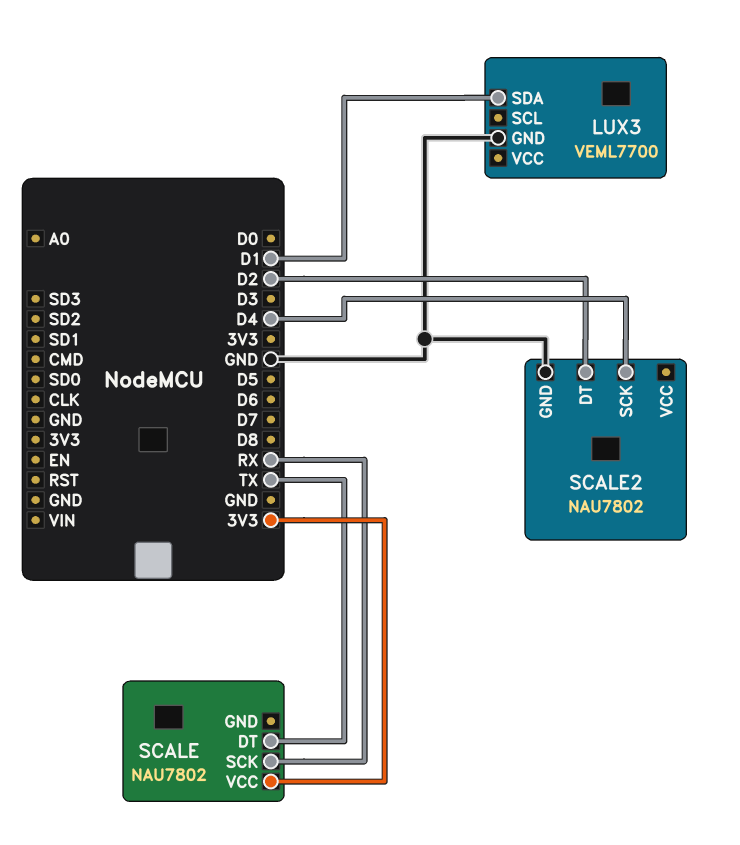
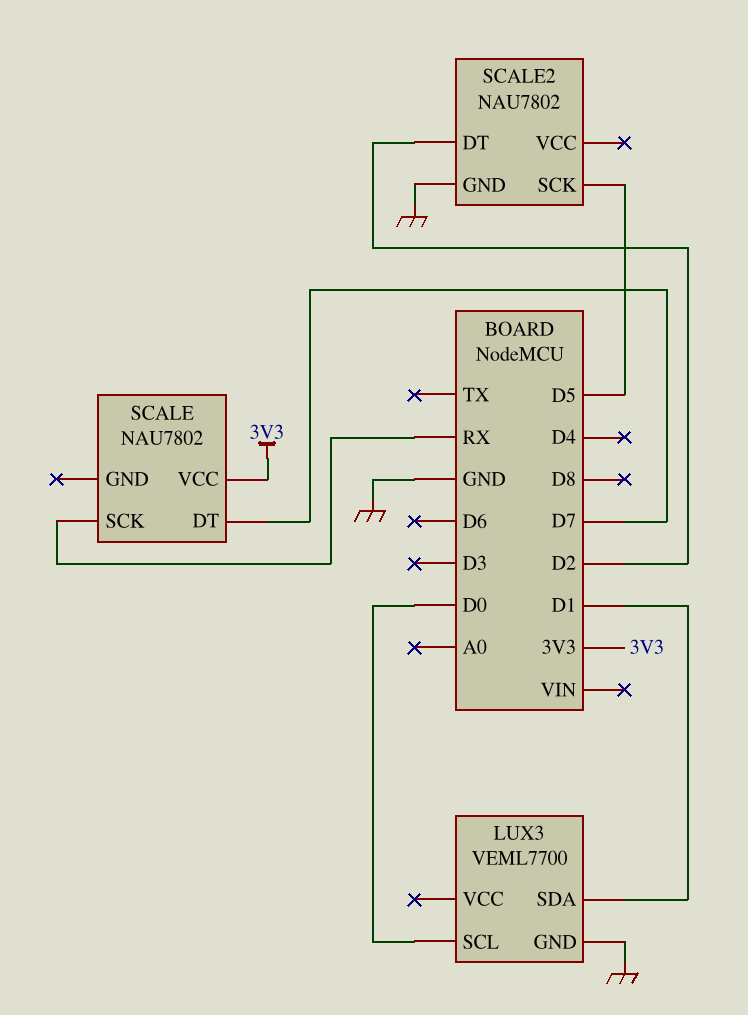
LUX3 pin SCL: none -> D0
SCALE pin DT: TX -> D7
SCALE2 pin SCK: D4 -> D5

